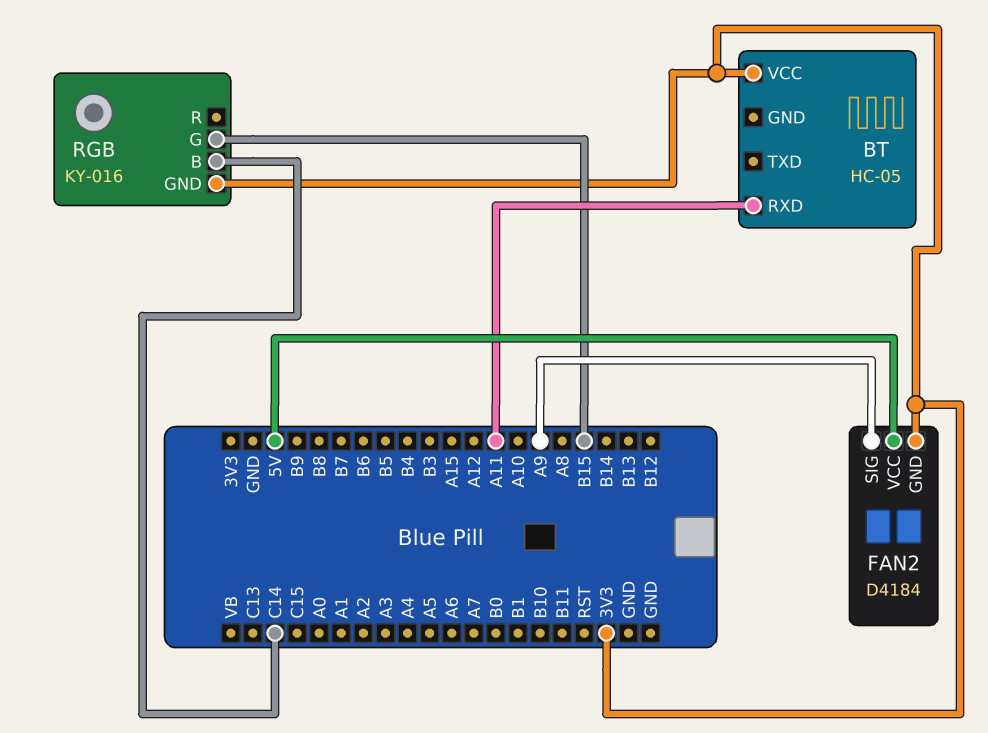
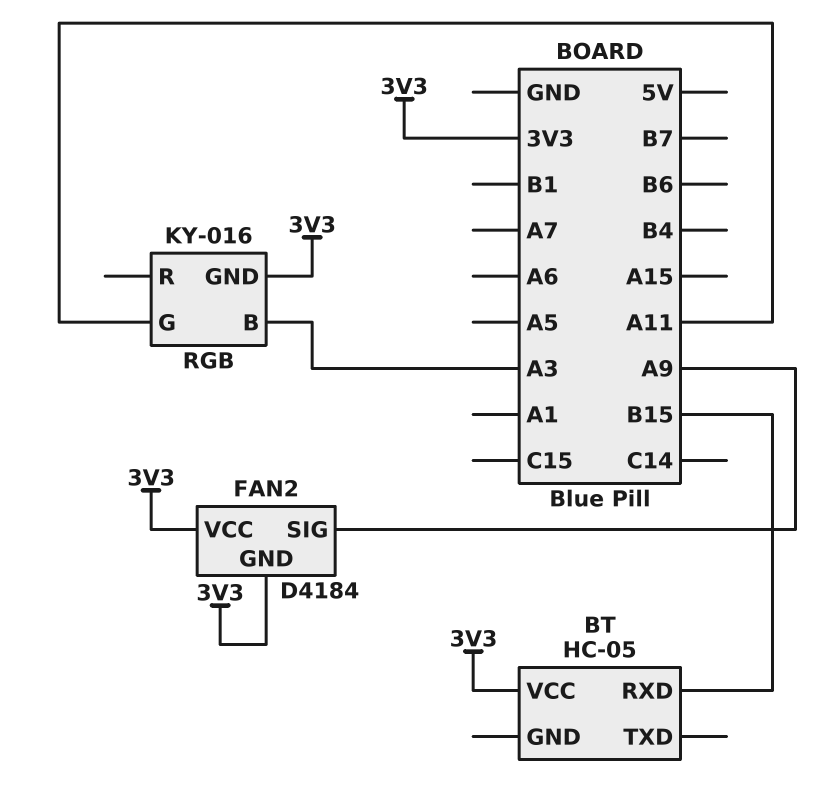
BT pin RXD: A11 -> B15
FAN2 pin VCC: 5V -> 3V3
RGB pin B: C14 -> A3
RGB pin G: B15 -> A11

